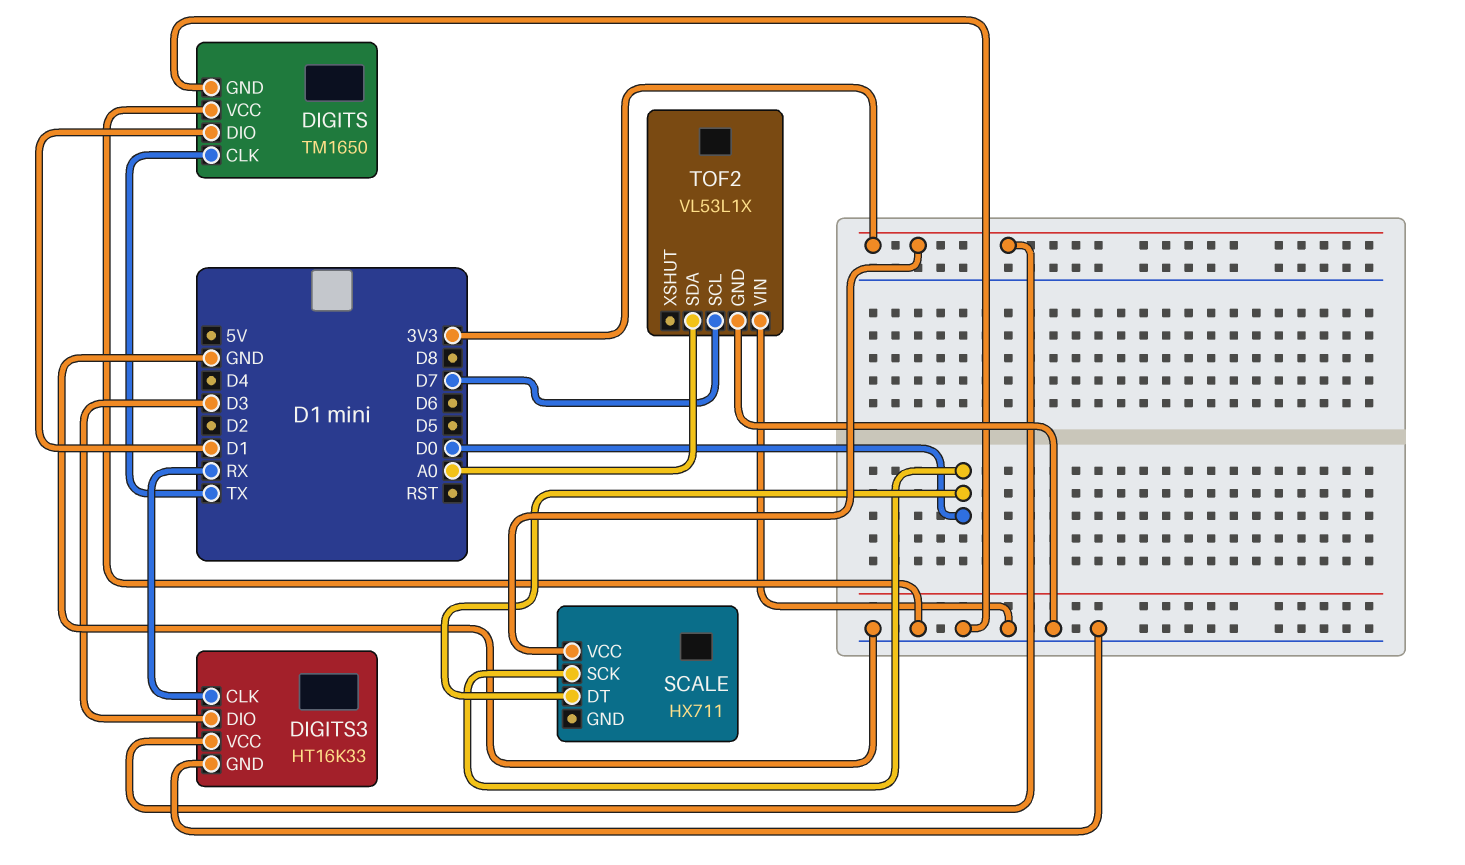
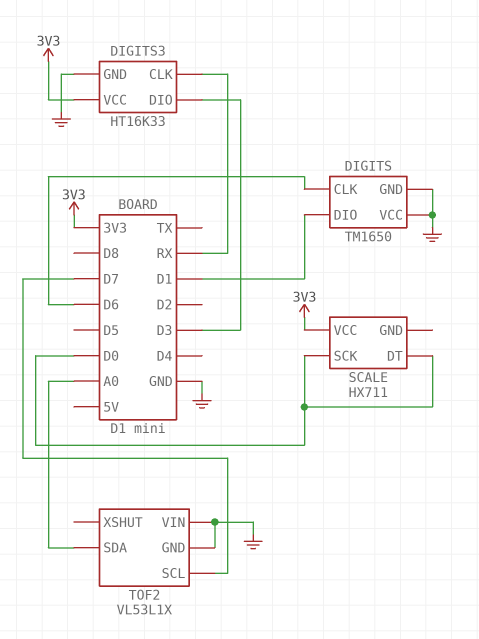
DIGITS pin CLK: TX -> D6

